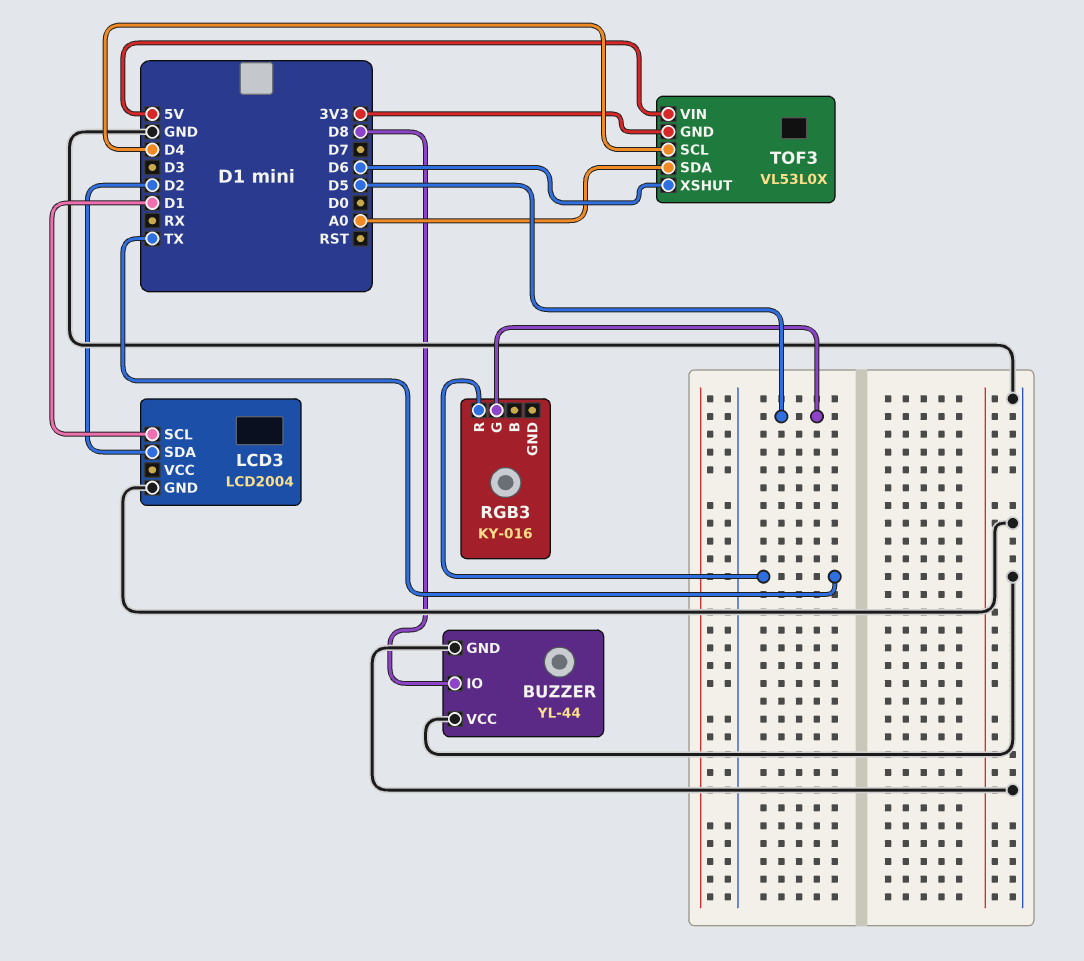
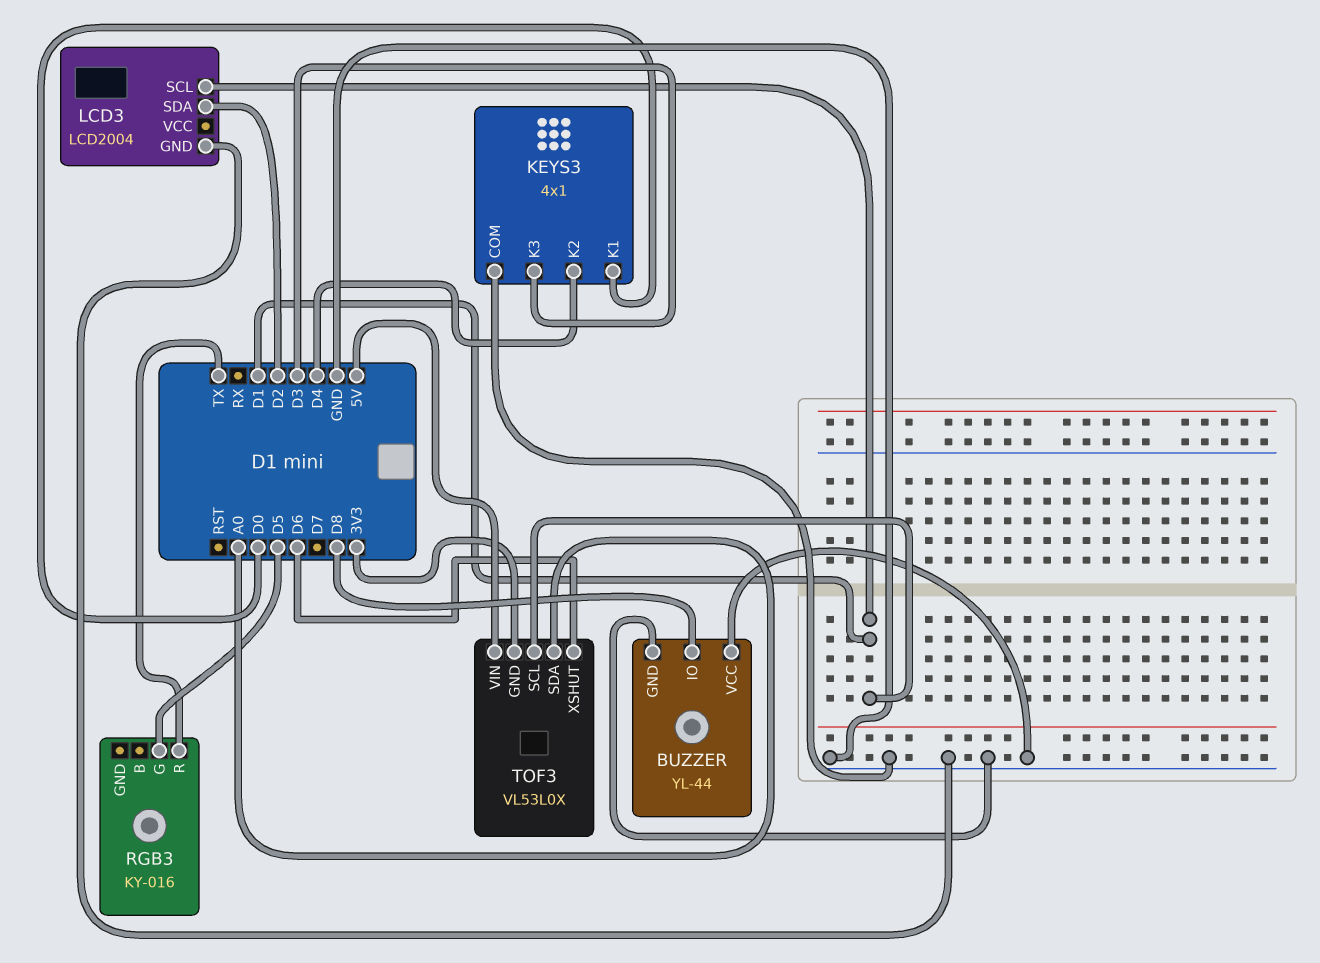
KEYS3: none -> 4x1
KEYS3 pin COM: none -> GND
KEYS3 pin K1: none -> D0
KEYS3 pin K2: none -> D4
KEYS3 pin K3: none -> D3
TOF3 pin SCL: D4 -> D1

